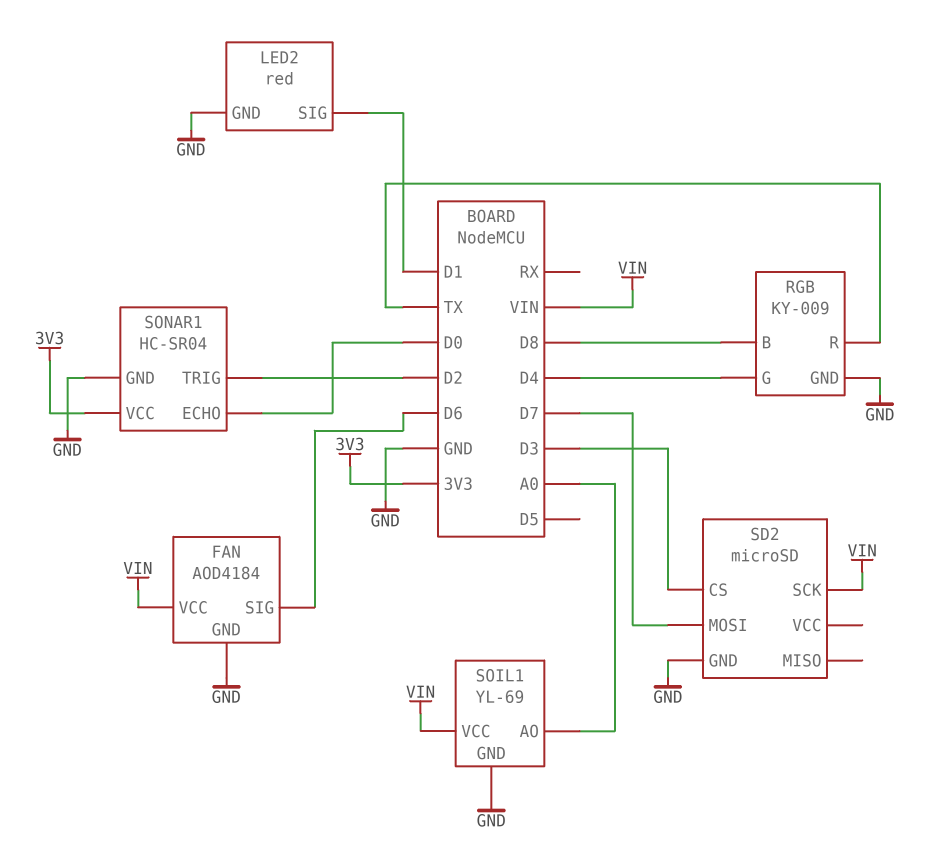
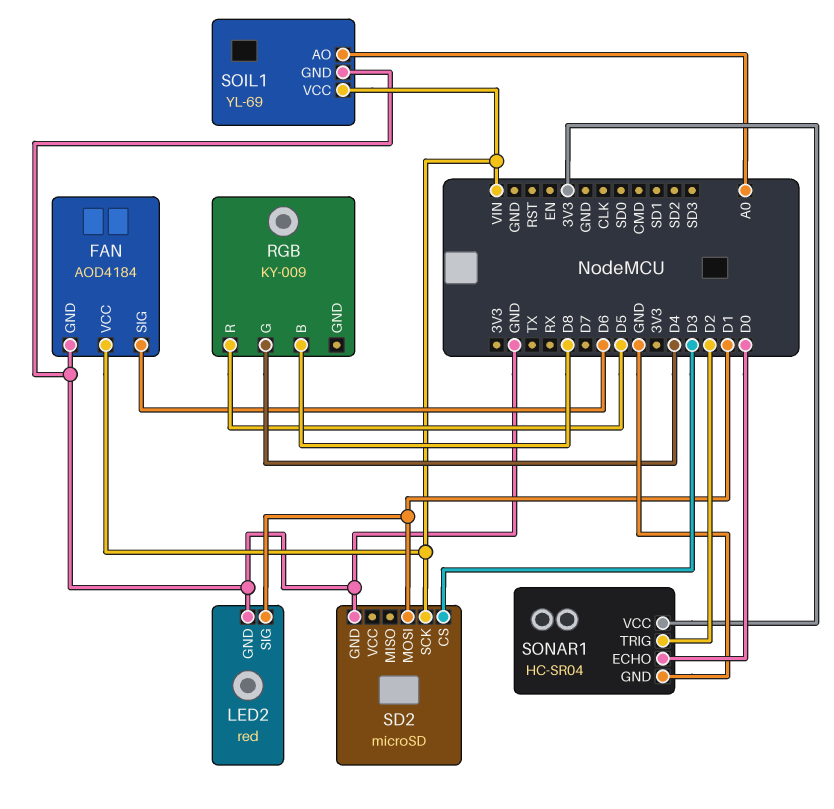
RGB pin GND: GND -> none
RGB pin R: TX -> D5
SD2 pin MOSI: D7 -> D1

